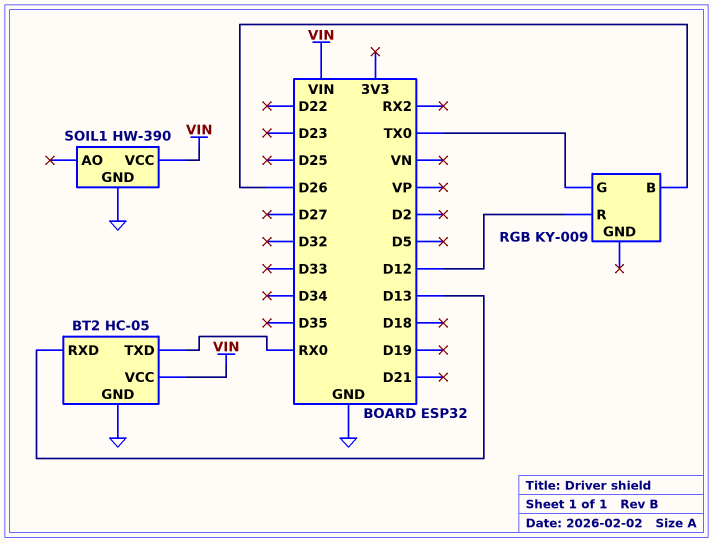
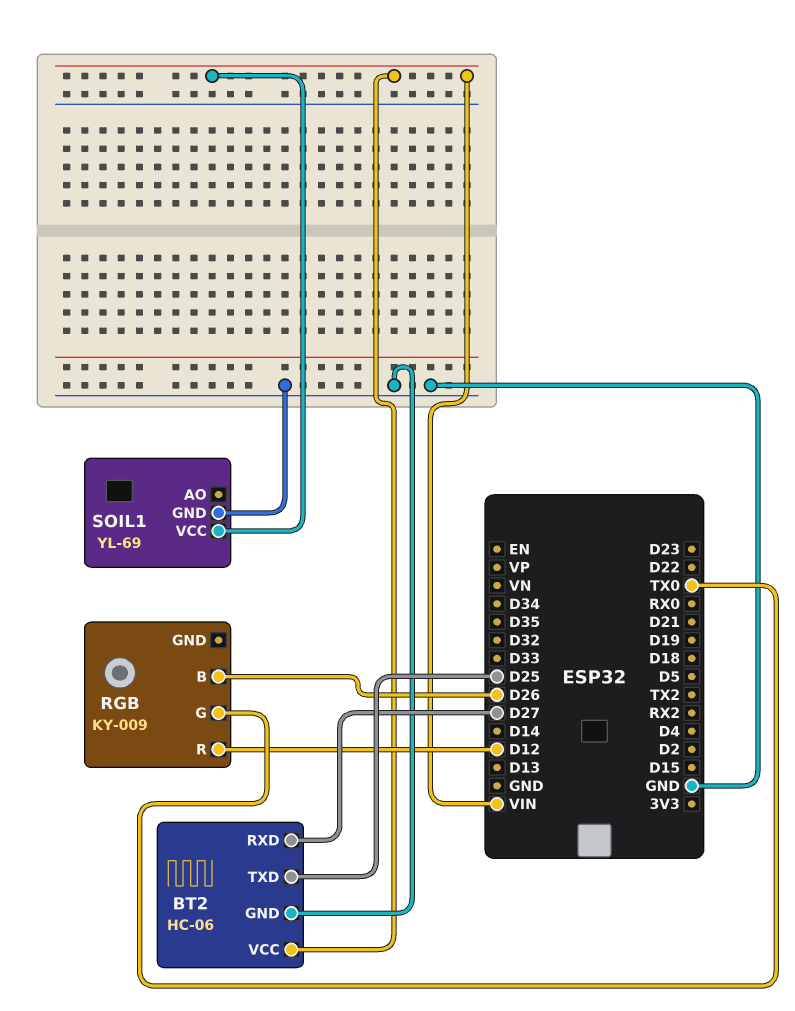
BT2: HC-05 -> HC-06
BT2 pin RXD: D13 -> D27
BT2 pin TXD: RX0 -> D25
SOIL1: HW-390 -> YL-69

